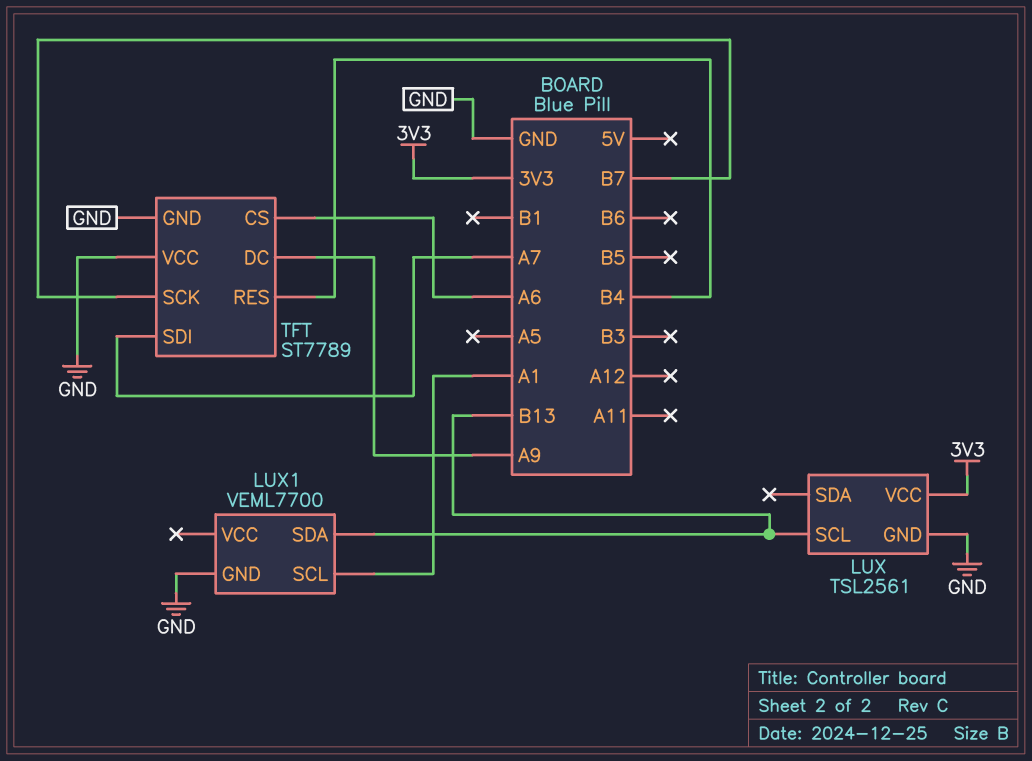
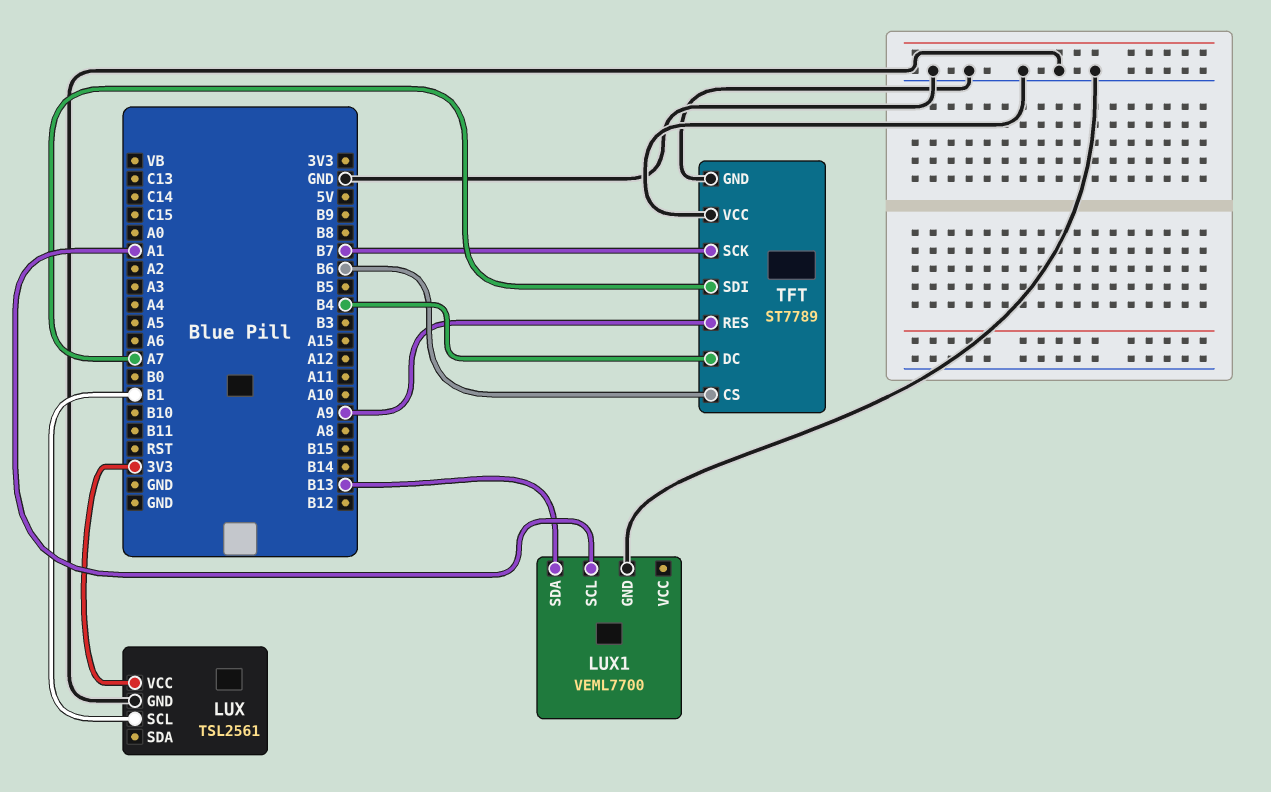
LUX pin SCL: B13 -> B1
TFT pin CS: A6 -> B6
TFT pin DC: A9 -> B4
TFT pin RES: B4 -> A9

